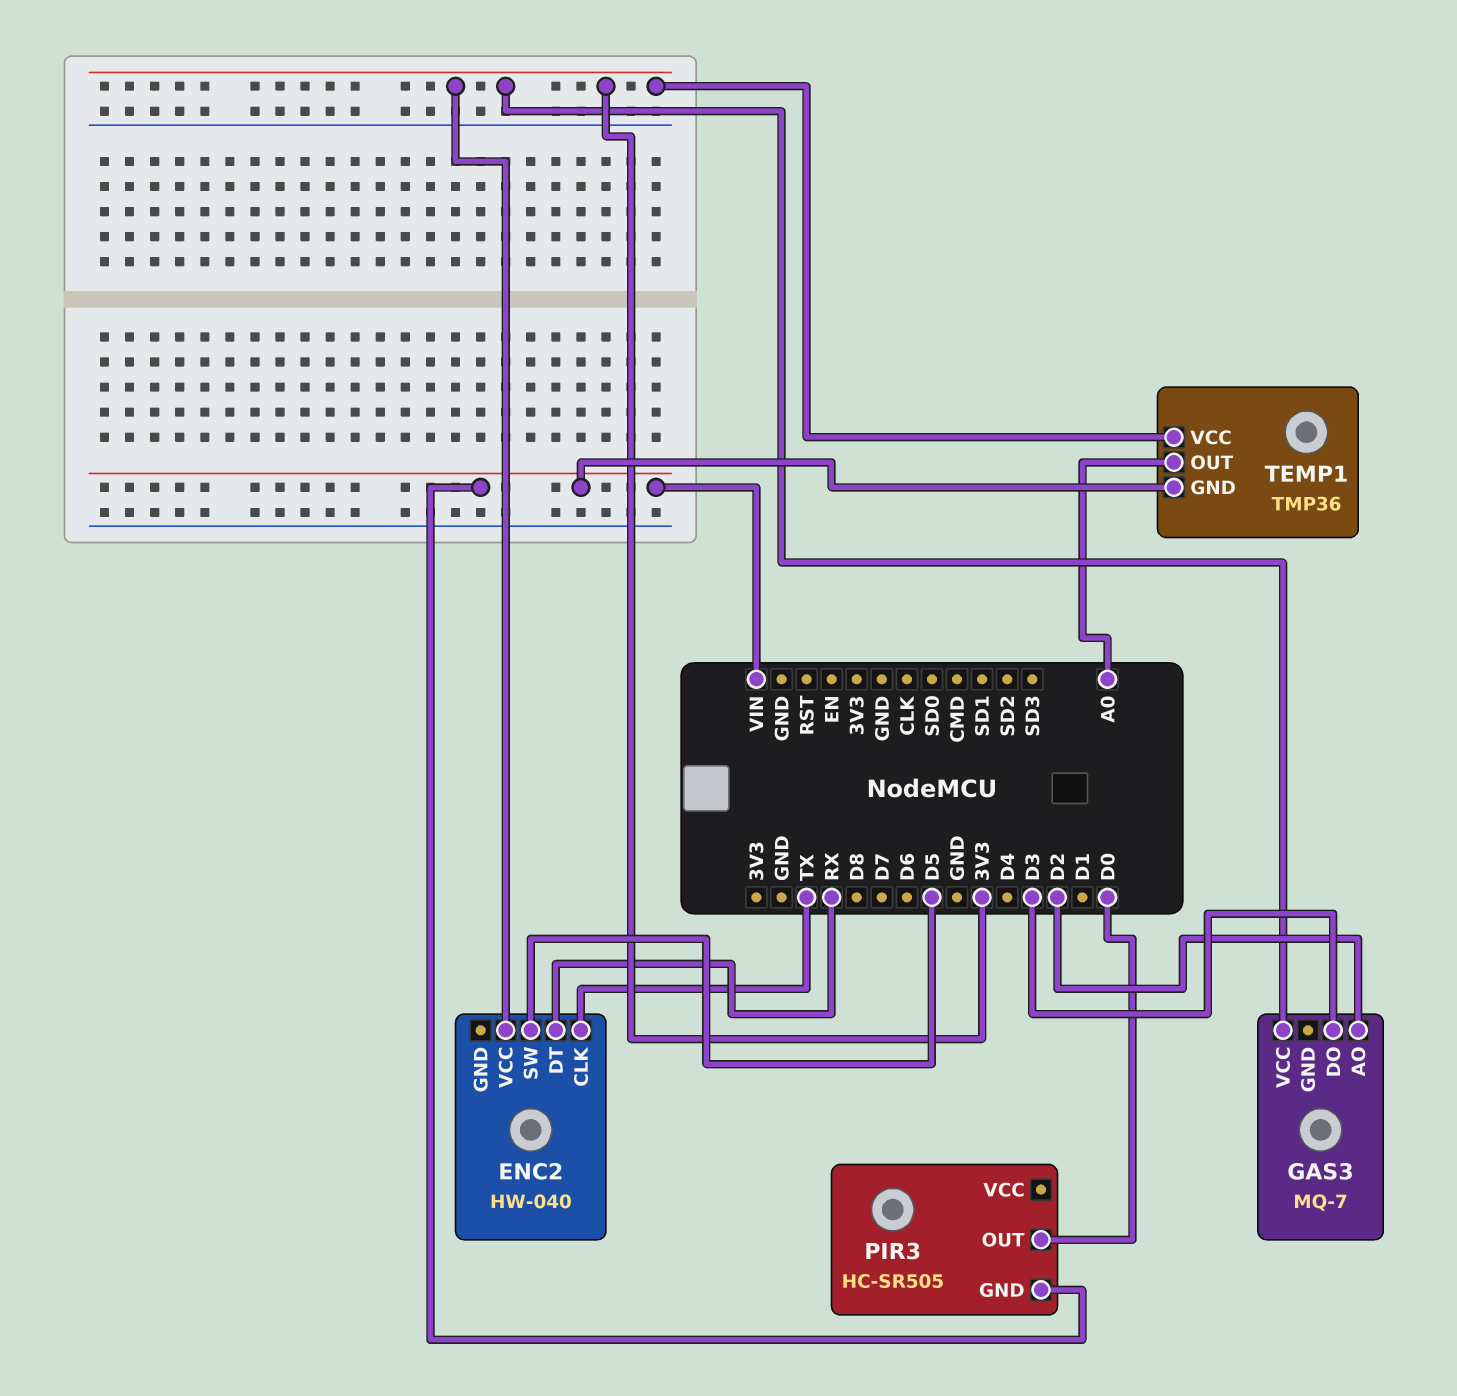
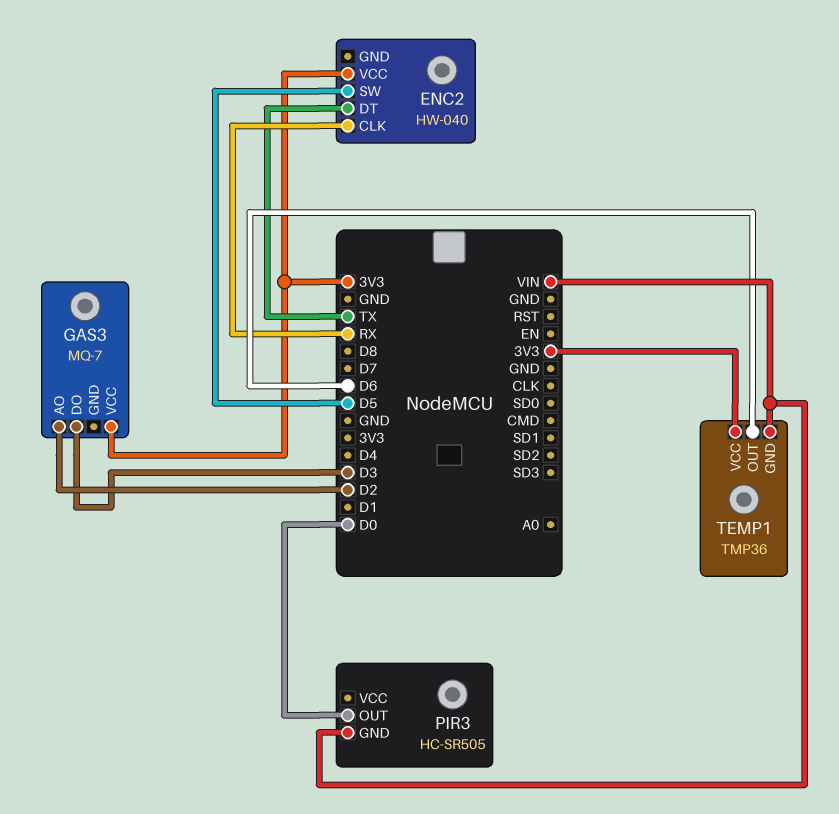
ENC2 pin CLK: TX -> RX
ENC2 pin DT: RX -> TX
TEMP1 pin OUT: A0 -> D6

